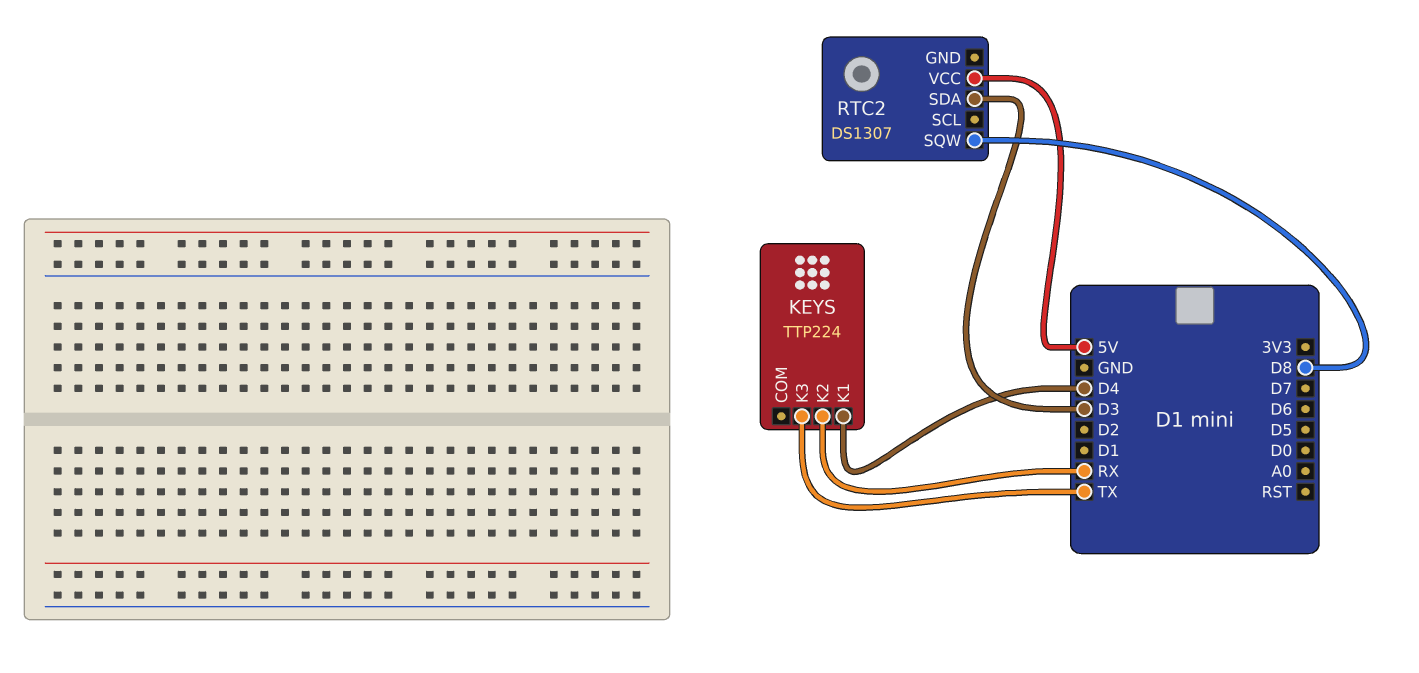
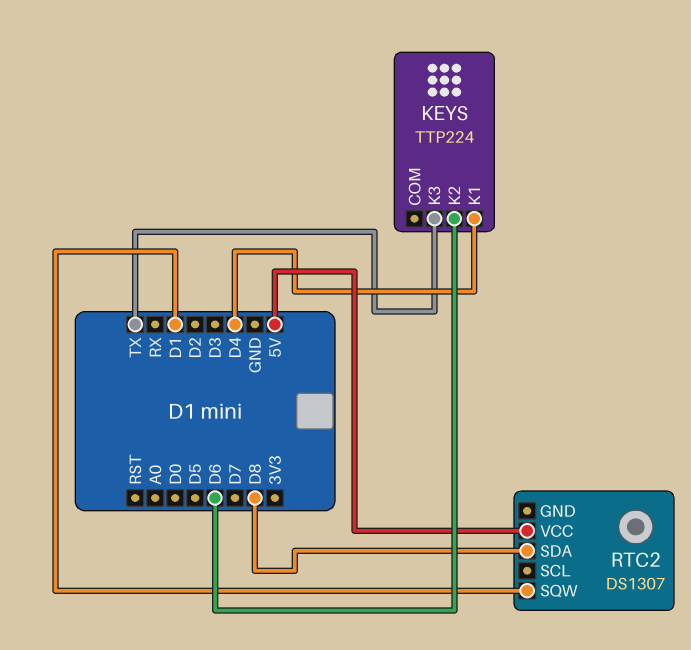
KEYS pin K2: RX -> D6
RTC2 pin SDA: D3 -> D8
RTC2 pin SQW: D8 -> D1

